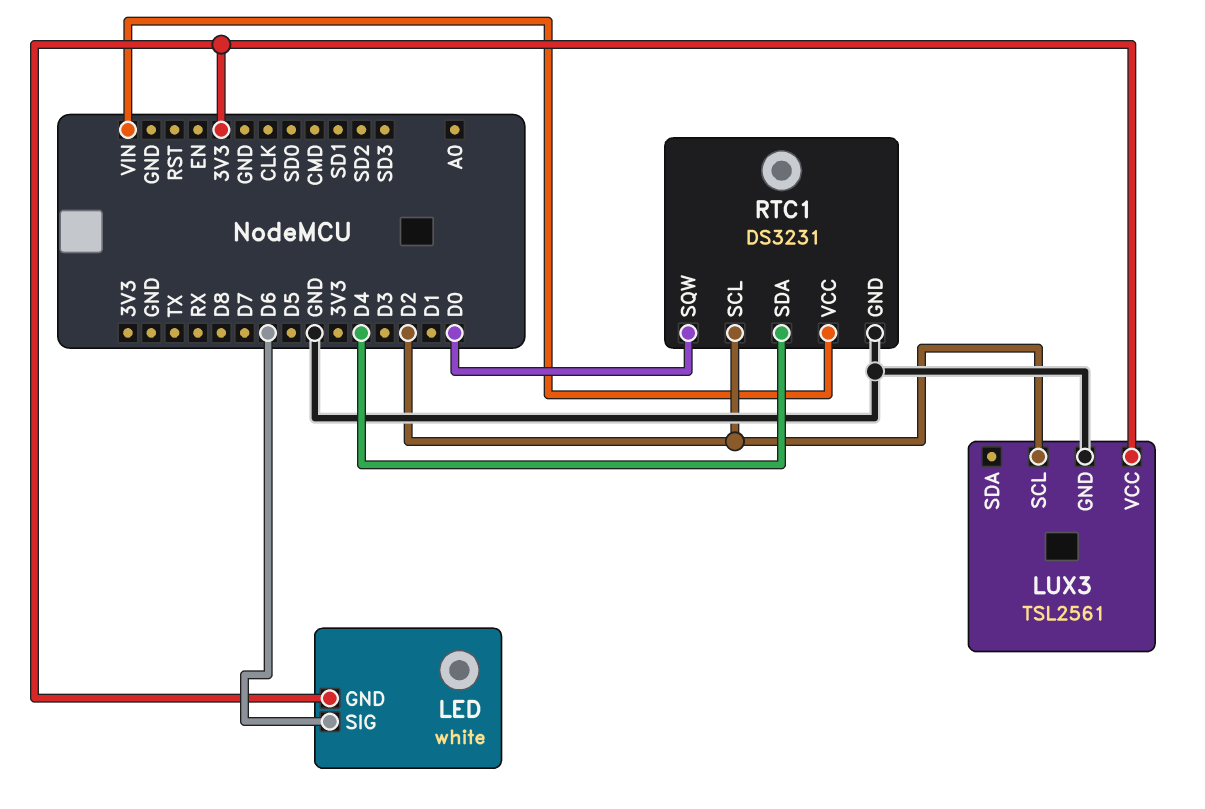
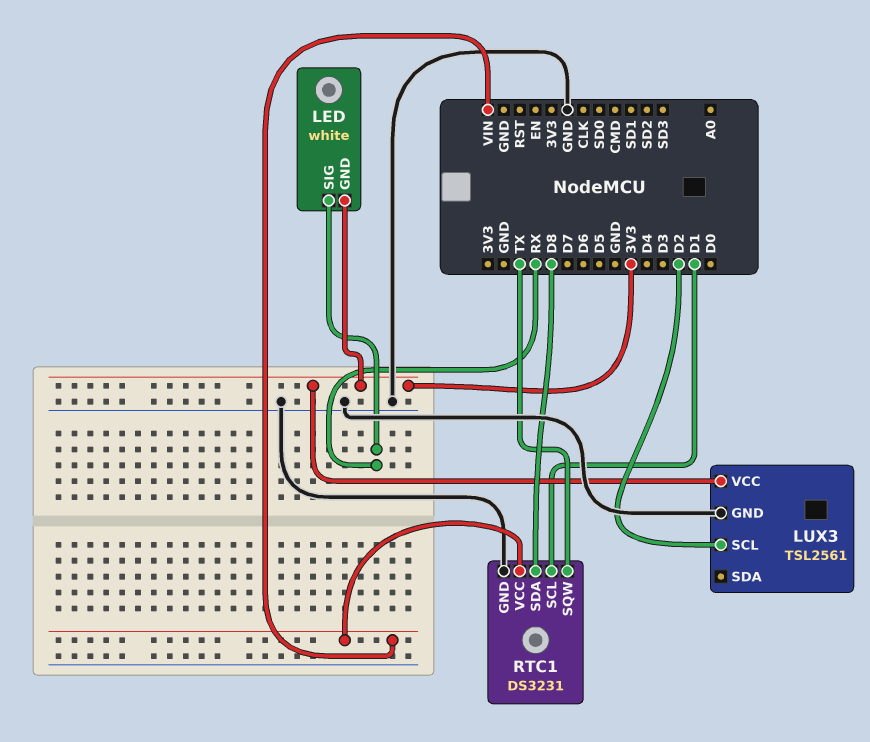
LED pin SIG: D6 -> RX
RTC1 pin SCL: D2 -> D1
RTC1 pin SDA: D4 -> D8
RTC1 pin SQW: D0 -> TX

